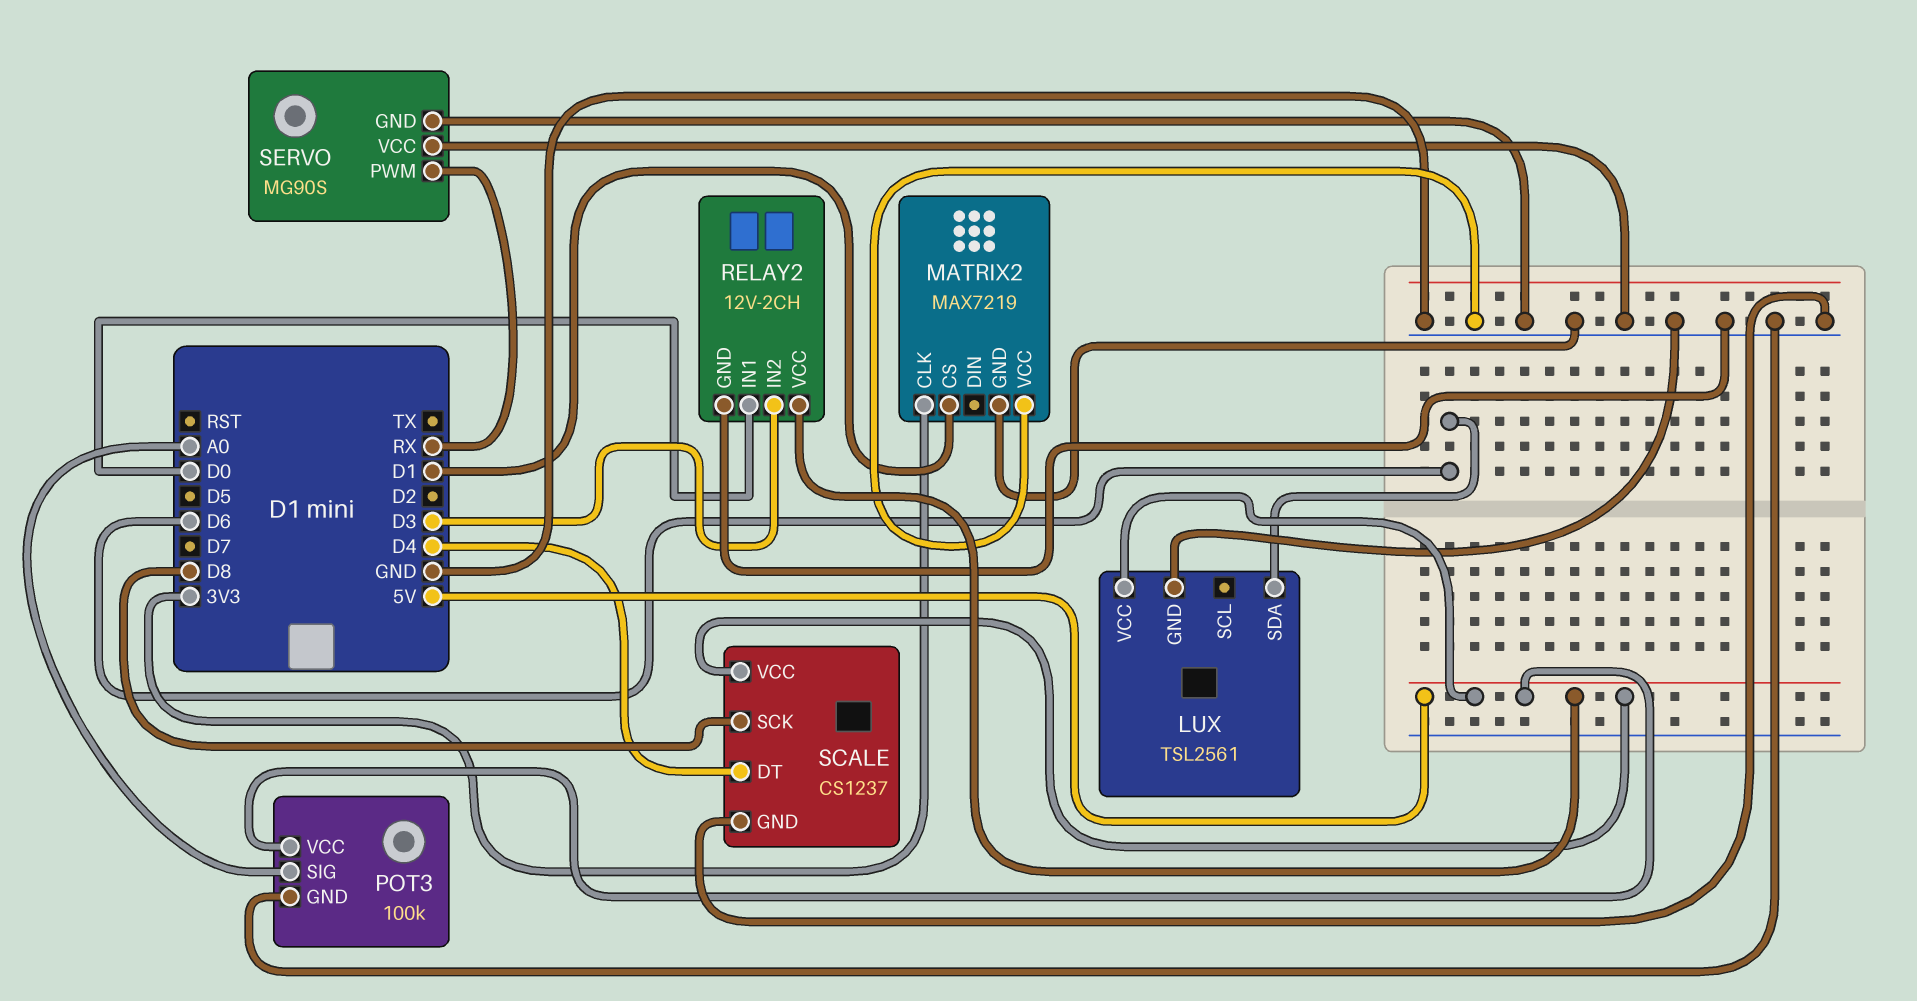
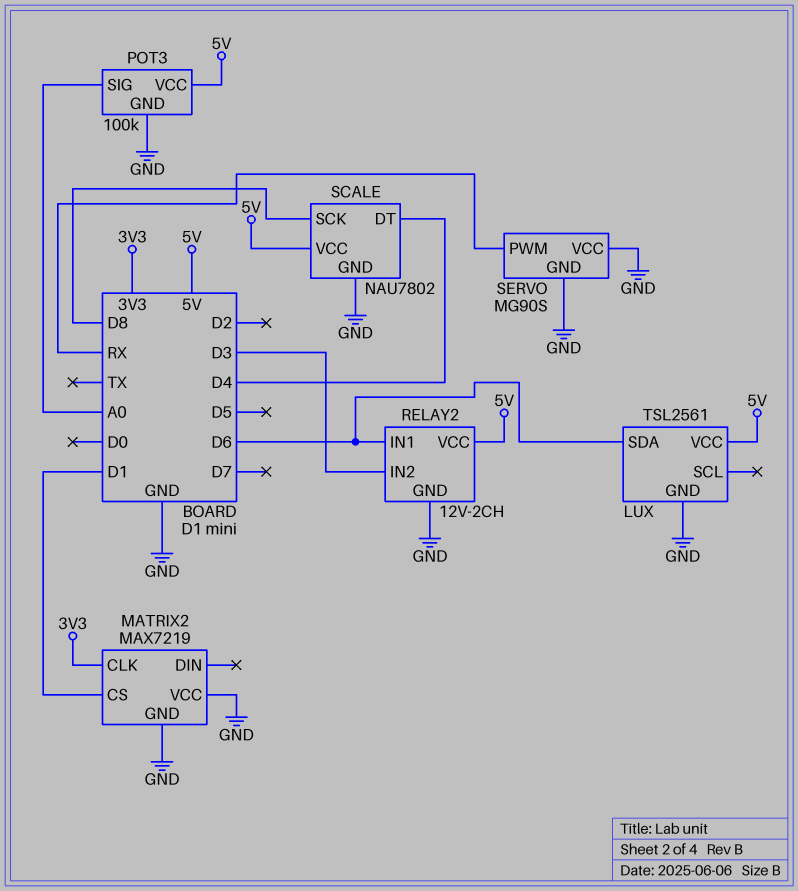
RELAY2 pin IN1: D0 -> D6
SCALE: CS1237 -> NAU7802

